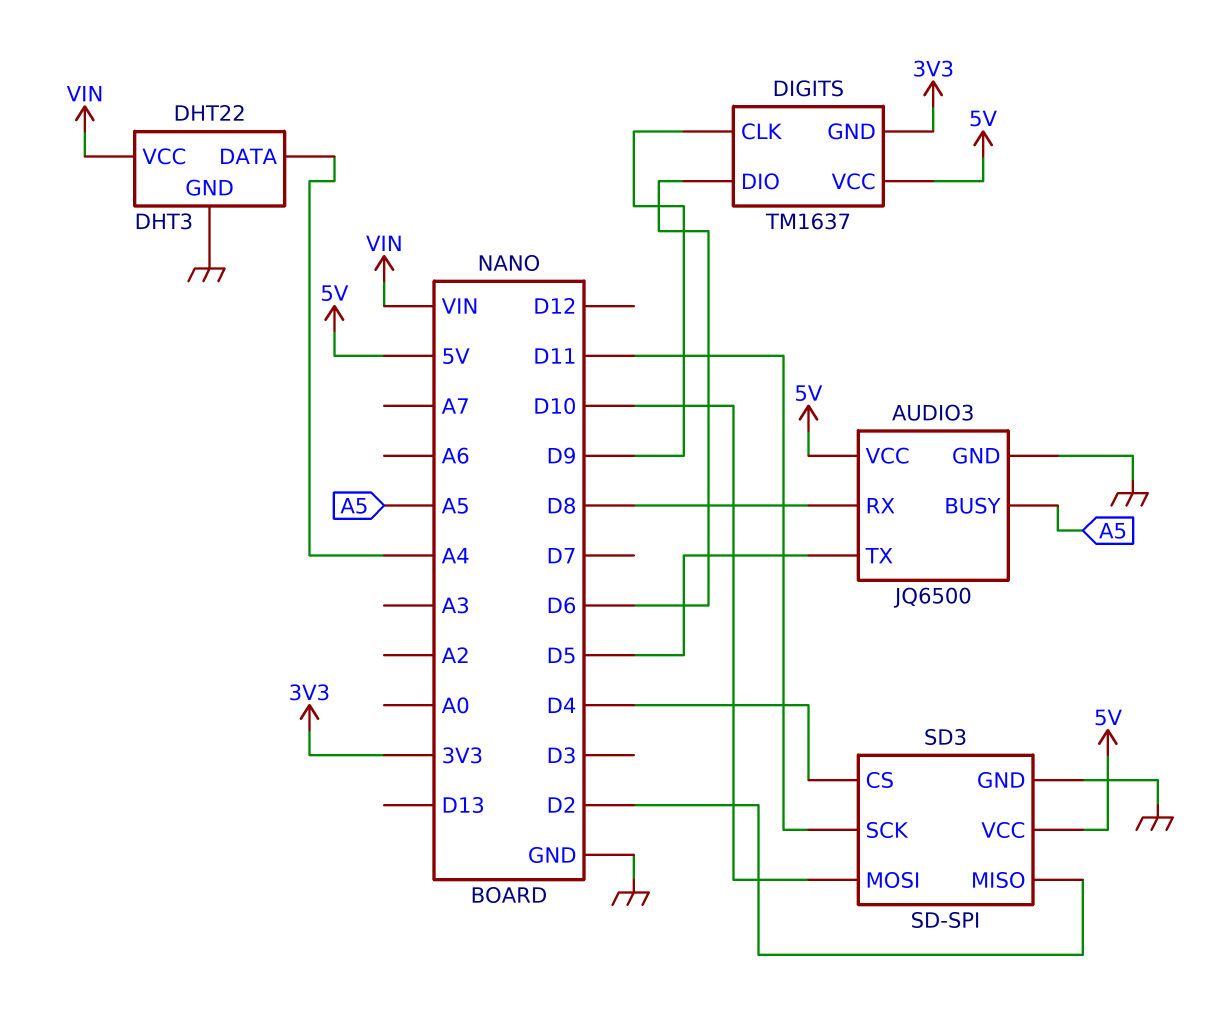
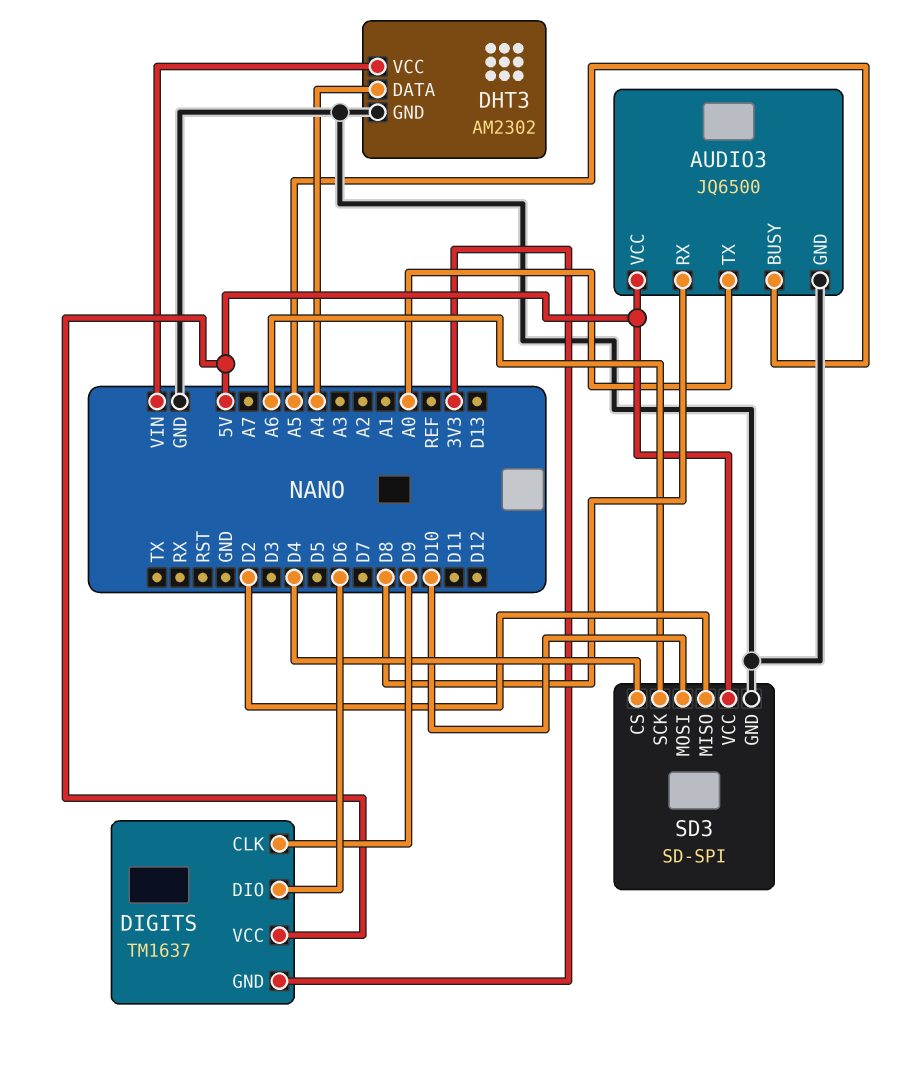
AUDIO3 pin TX: D5 -> A0
DHT3: DHT22 -> AM2302
SD3 pin SCK: D11 -> A6

